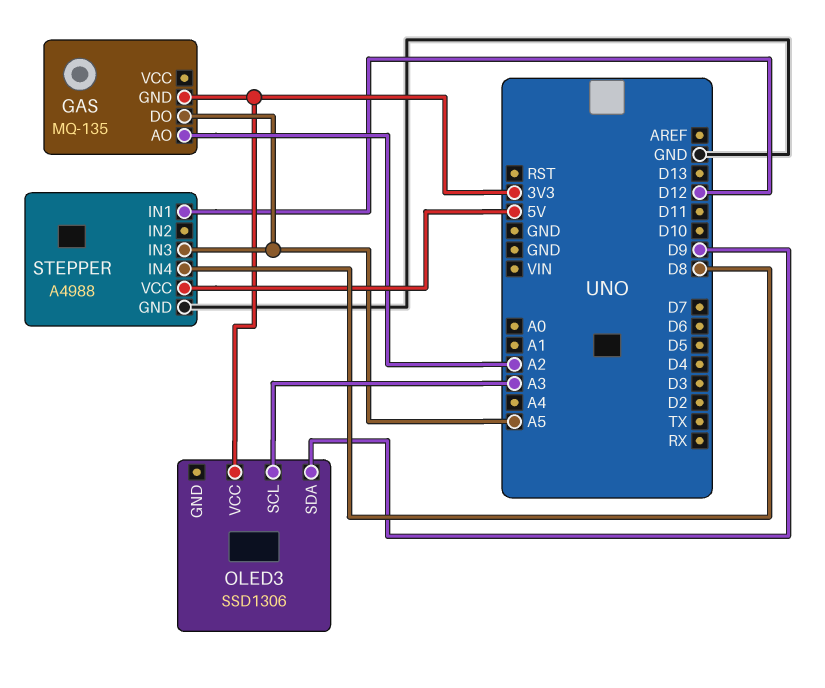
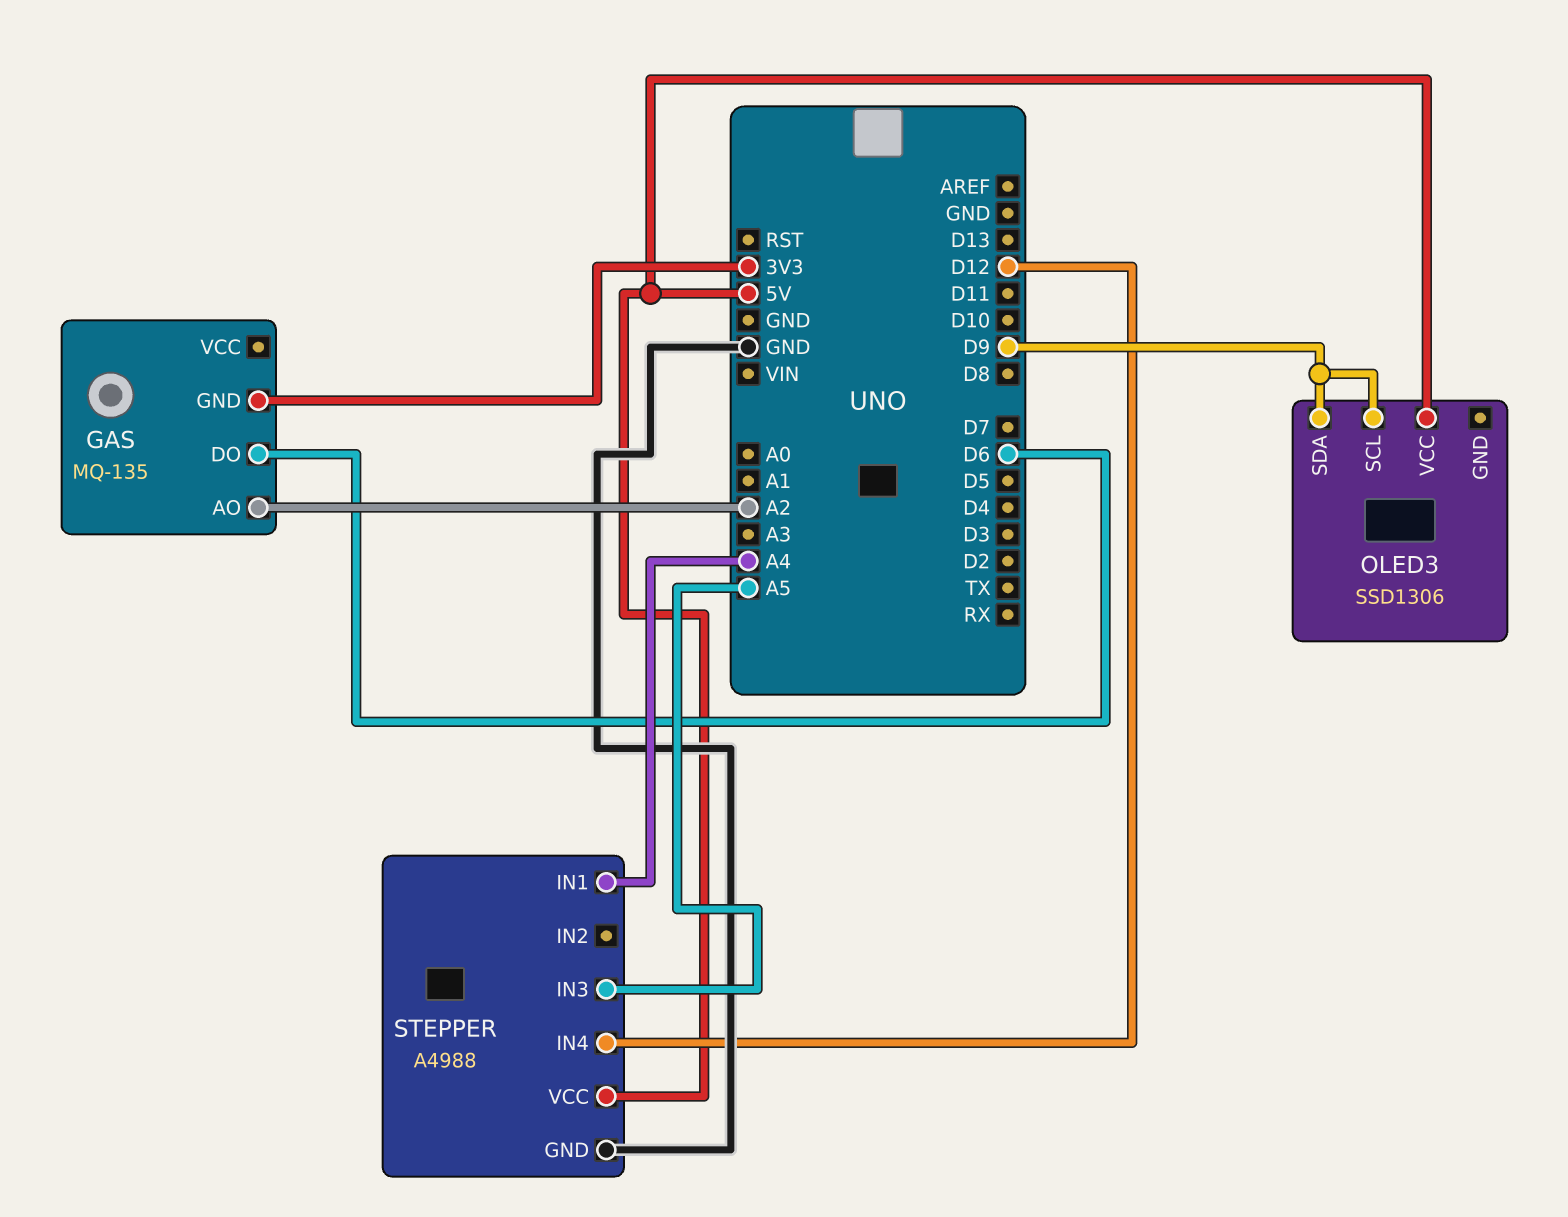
GAS pin DO: A5 -> D6
OLED3 pin SCL: A3 -> D9
OLED3 pin VCC: 3V3 -> 5V
STEPPER pin IN1: D12 -> A4
STEPPER pin IN4: D8 -> D12

